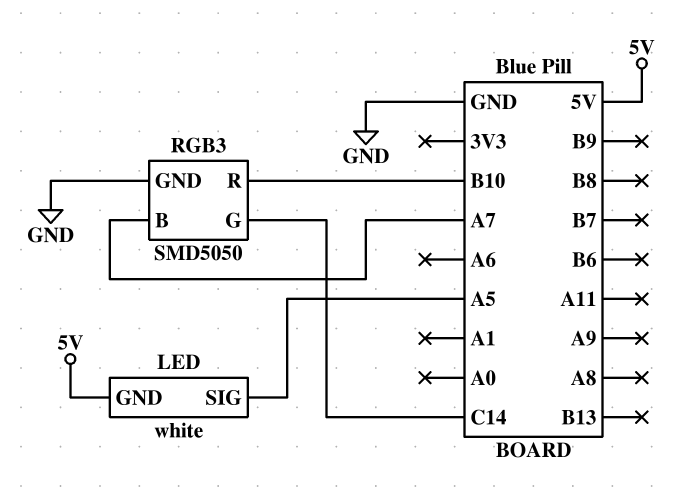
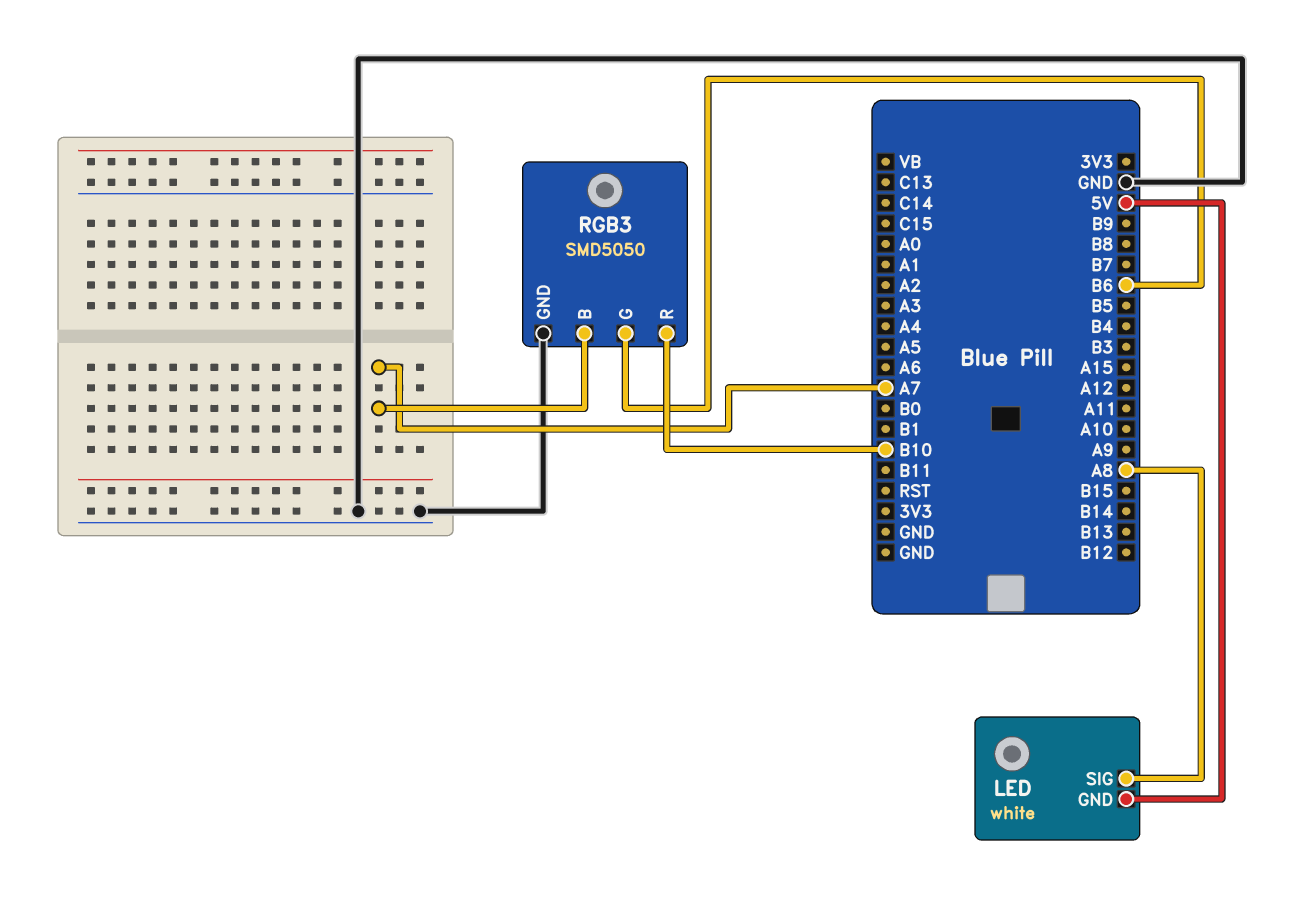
LED pin SIG: A5 -> A8
RGB3 pin G: C14 -> B6

